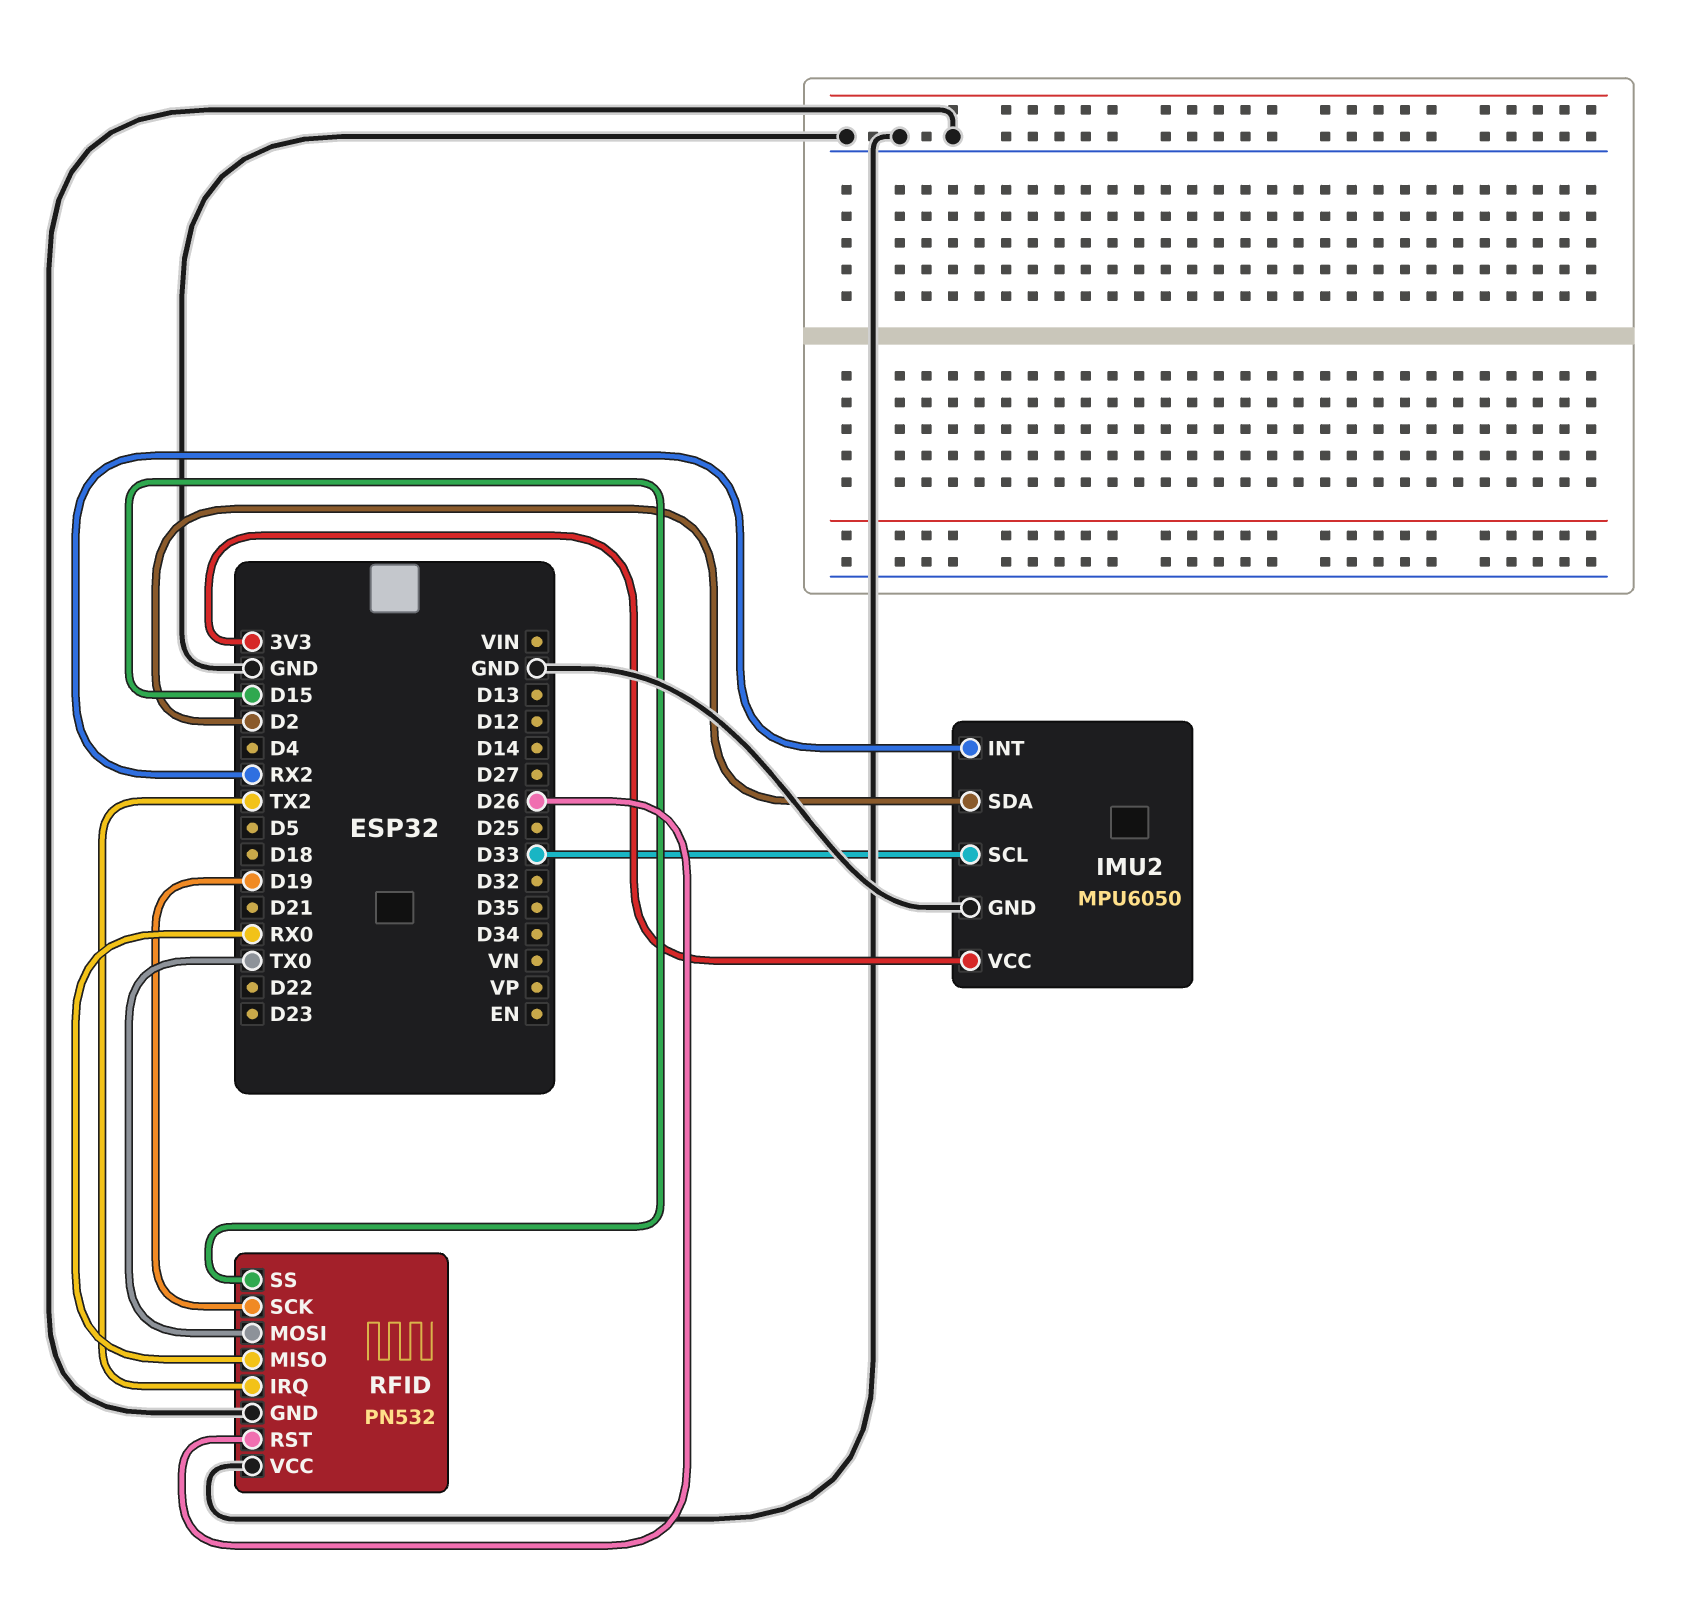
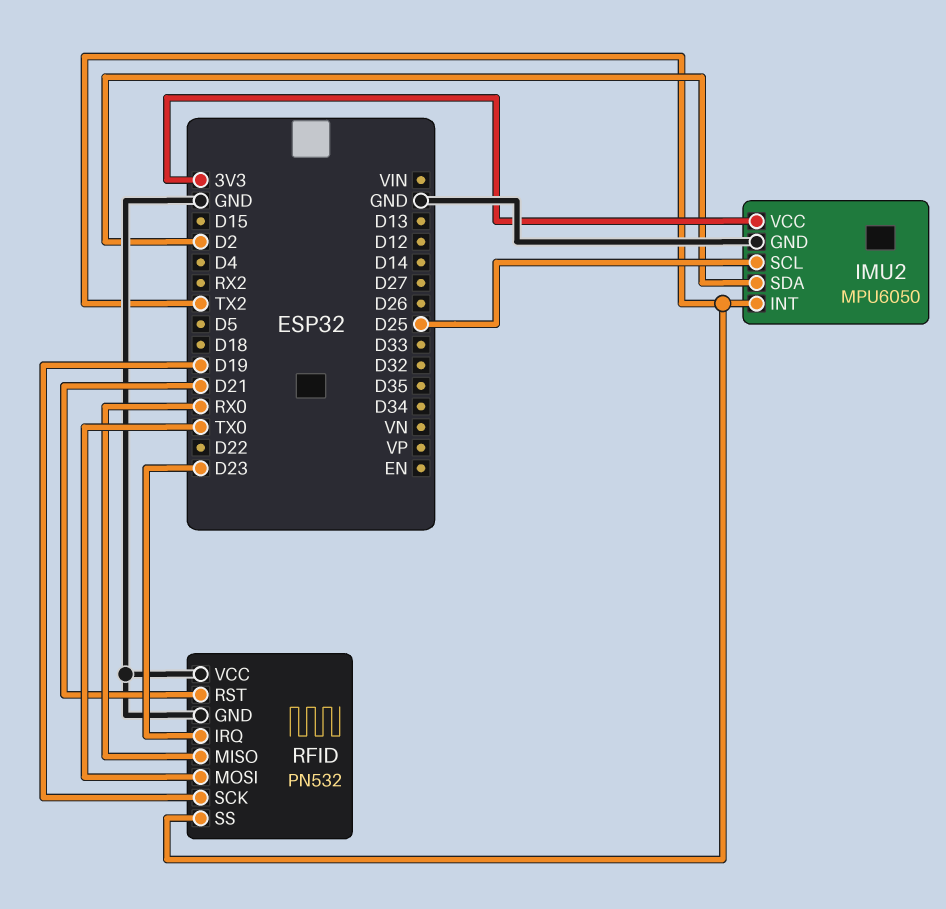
IMU2 pin INT: RX2 -> TX2
IMU2 pin SCL: D33 -> D25
RFID pin IRQ: TX2 -> D23
RFID pin RST: D26 -> D21
RFID pin SS: D15 -> TX2

